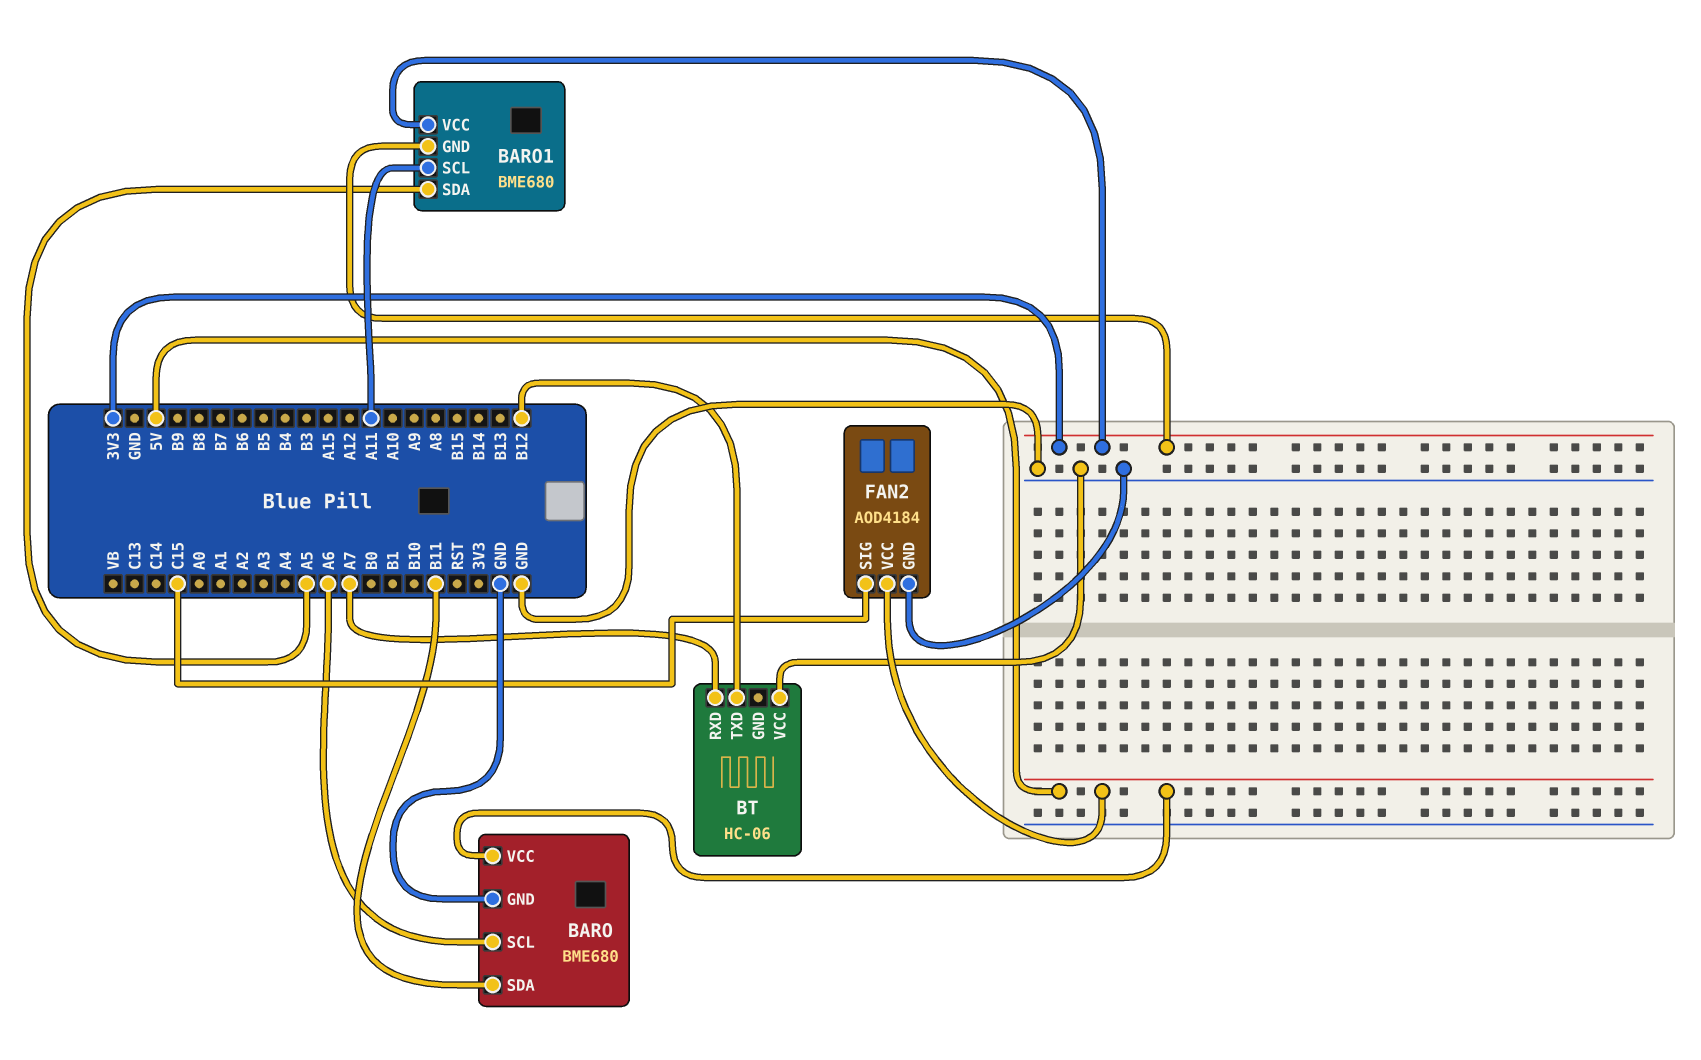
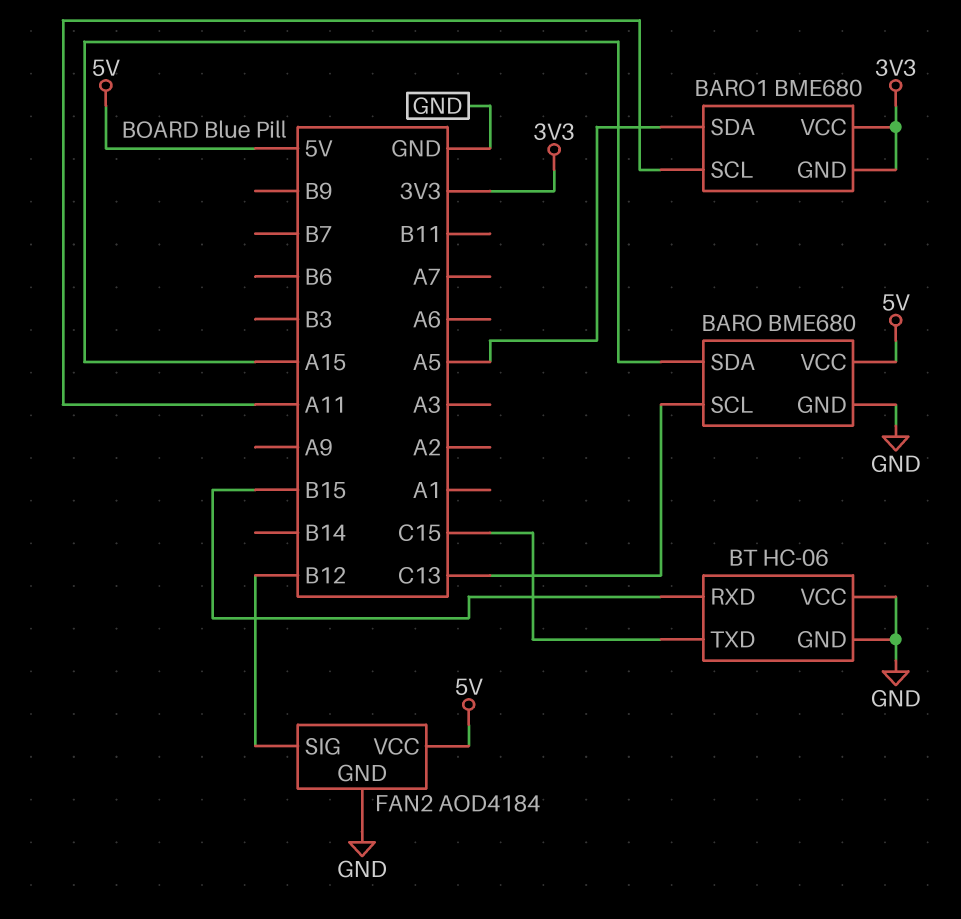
BARO pin SCL: A6 -> C13
BARO pin SDA: B11 -> A15
BT pin GND: none -> GND
BT pin RXD: A7 -> B15
BT pin TXD: B12 -> C15
FAN2 pin SIG: C15 -> B12

